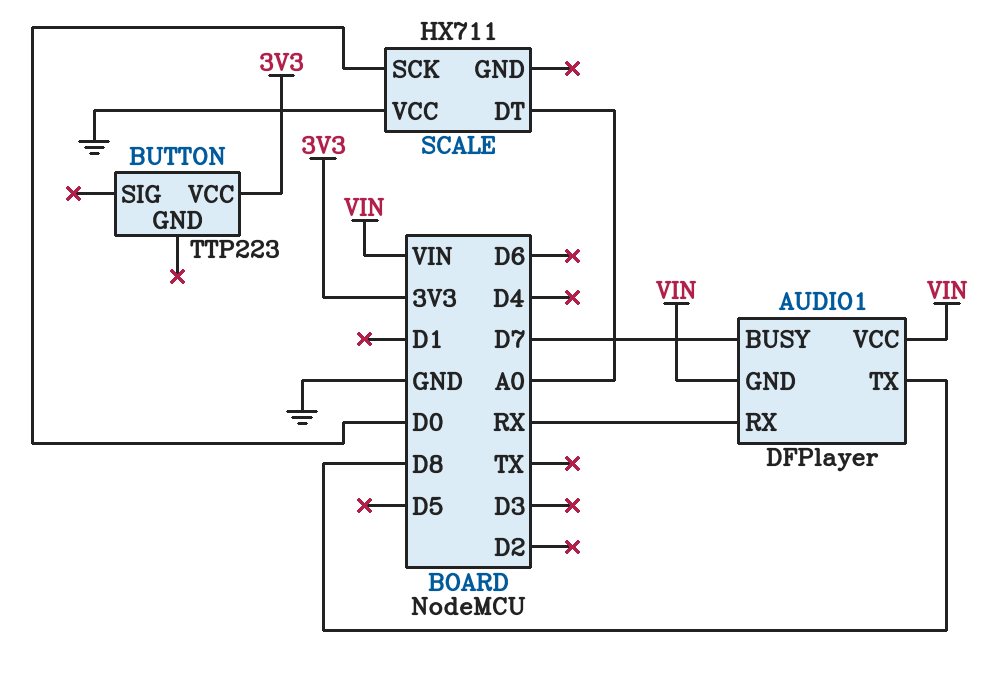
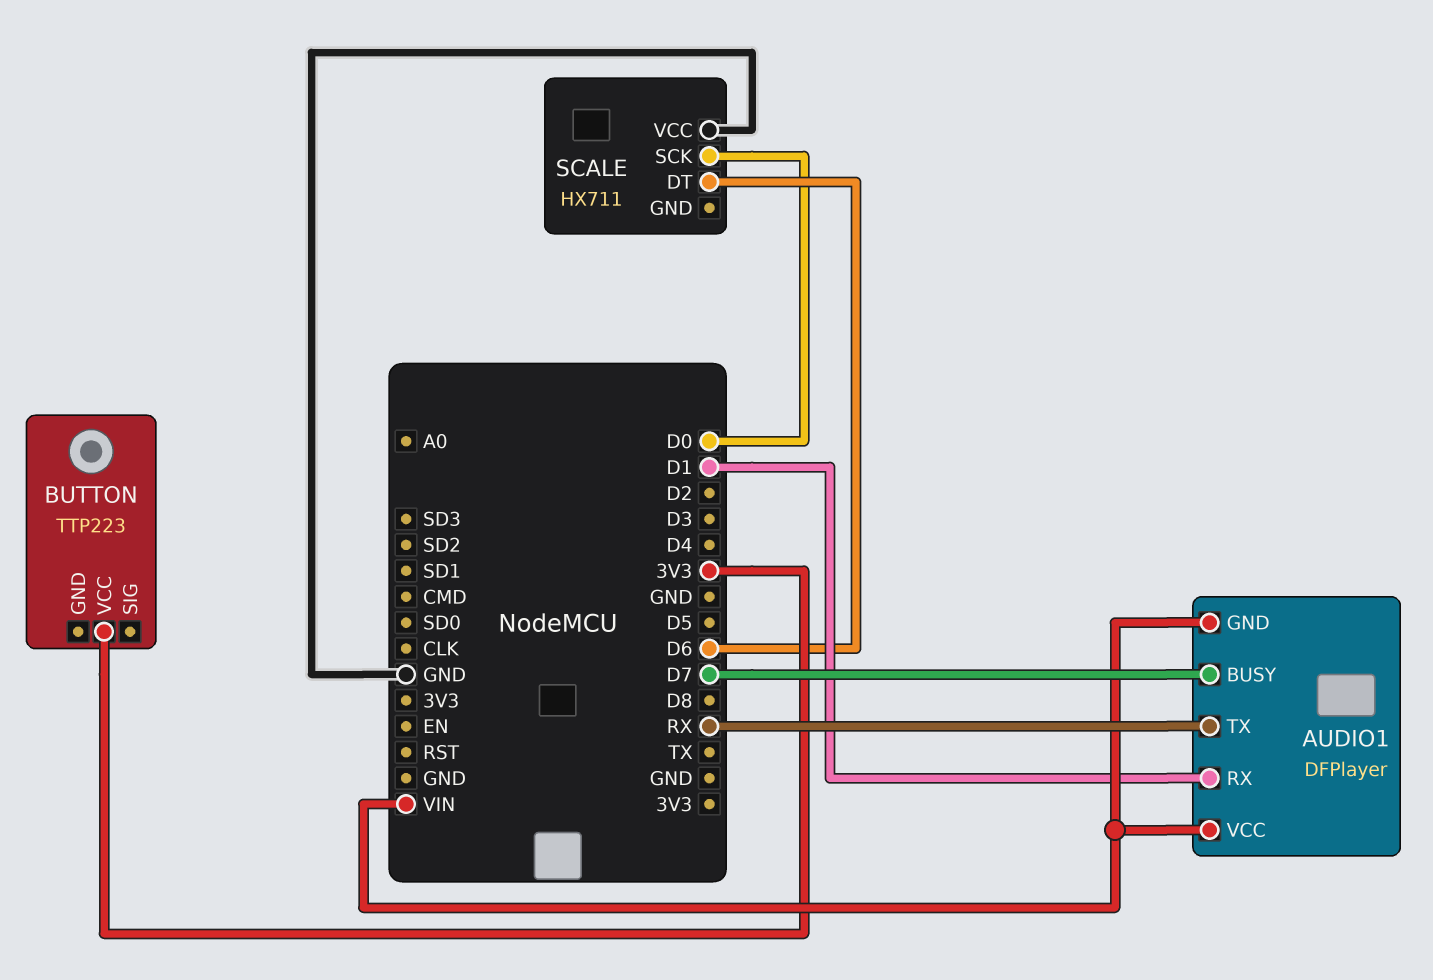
AUDIO1 pin RX: RX -> D1
AUDIO1 pin TX: D8 -> RX
SCALE pin DT: A0 -> D6

